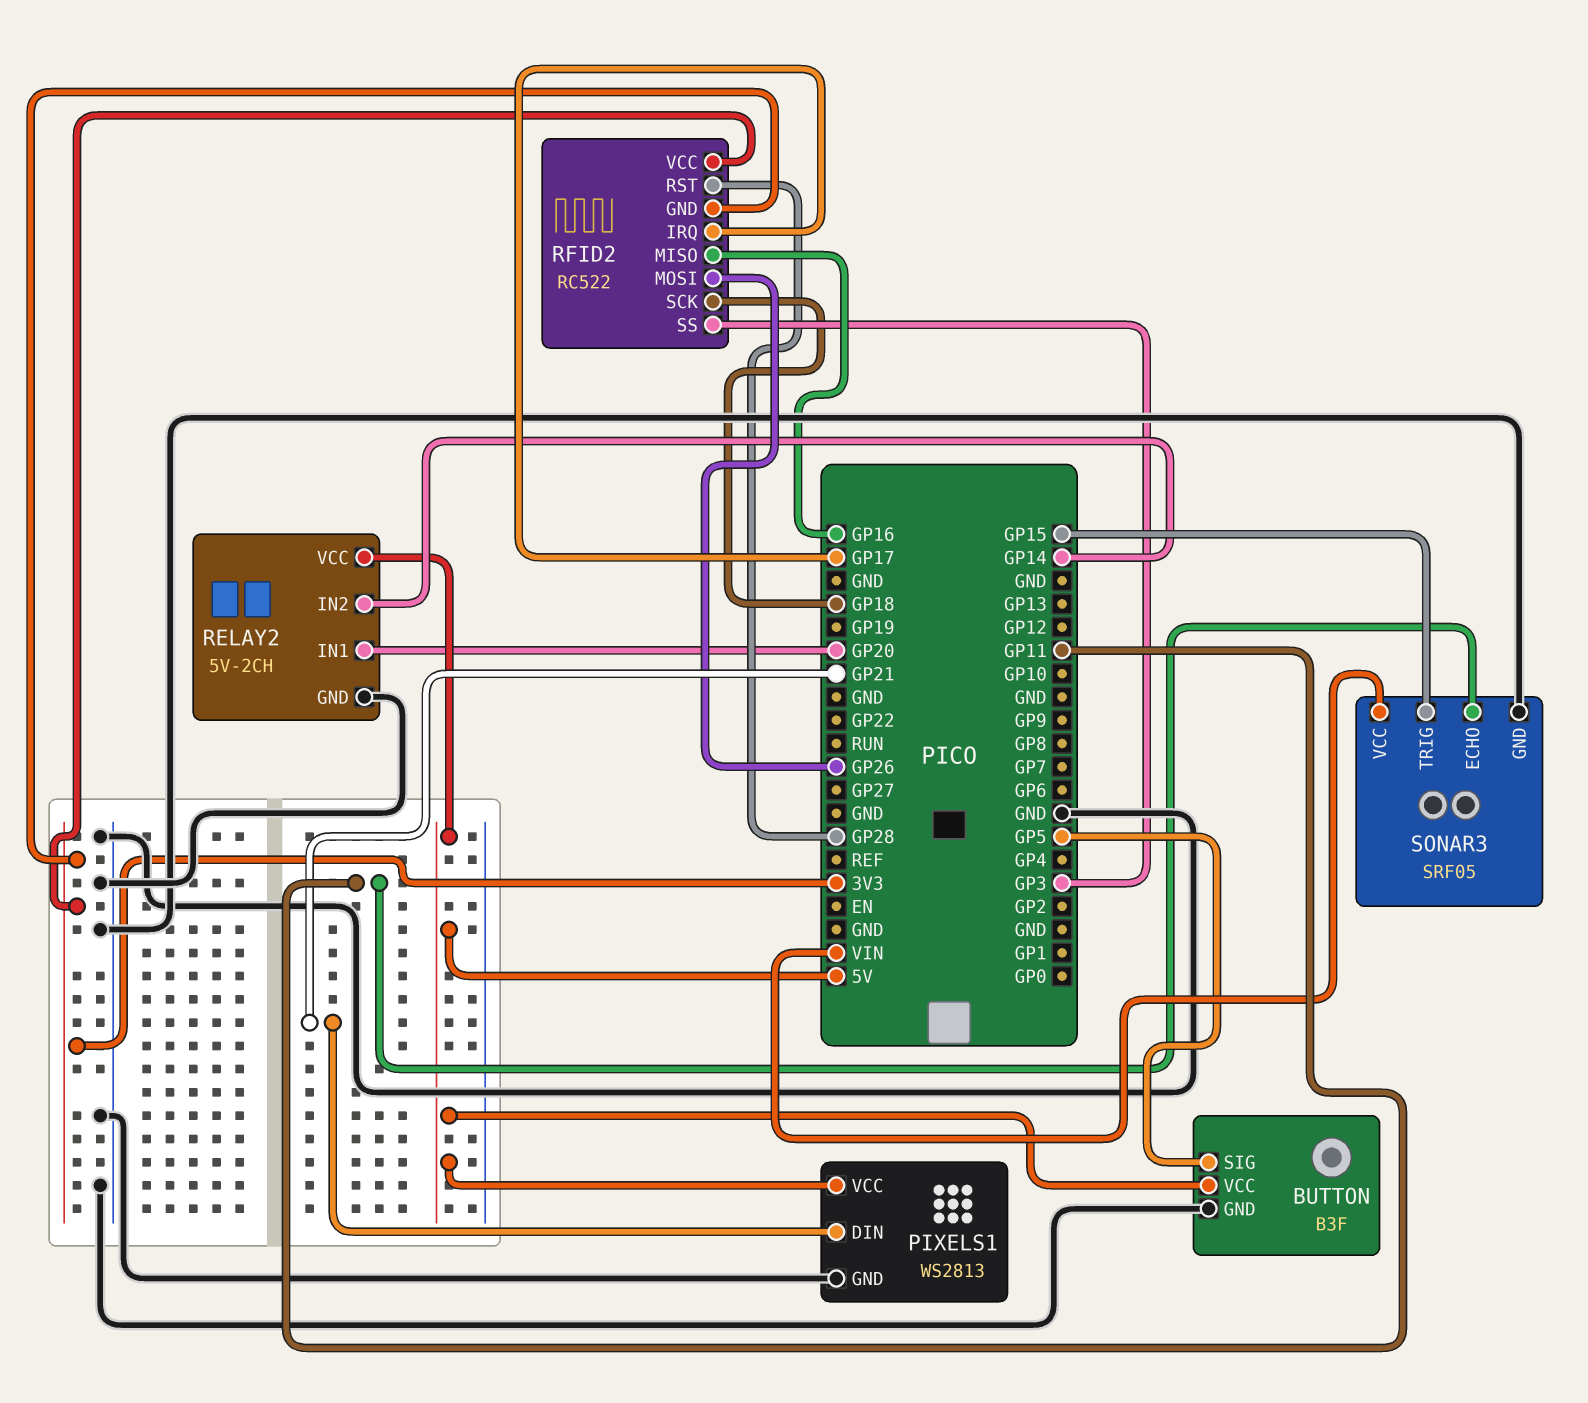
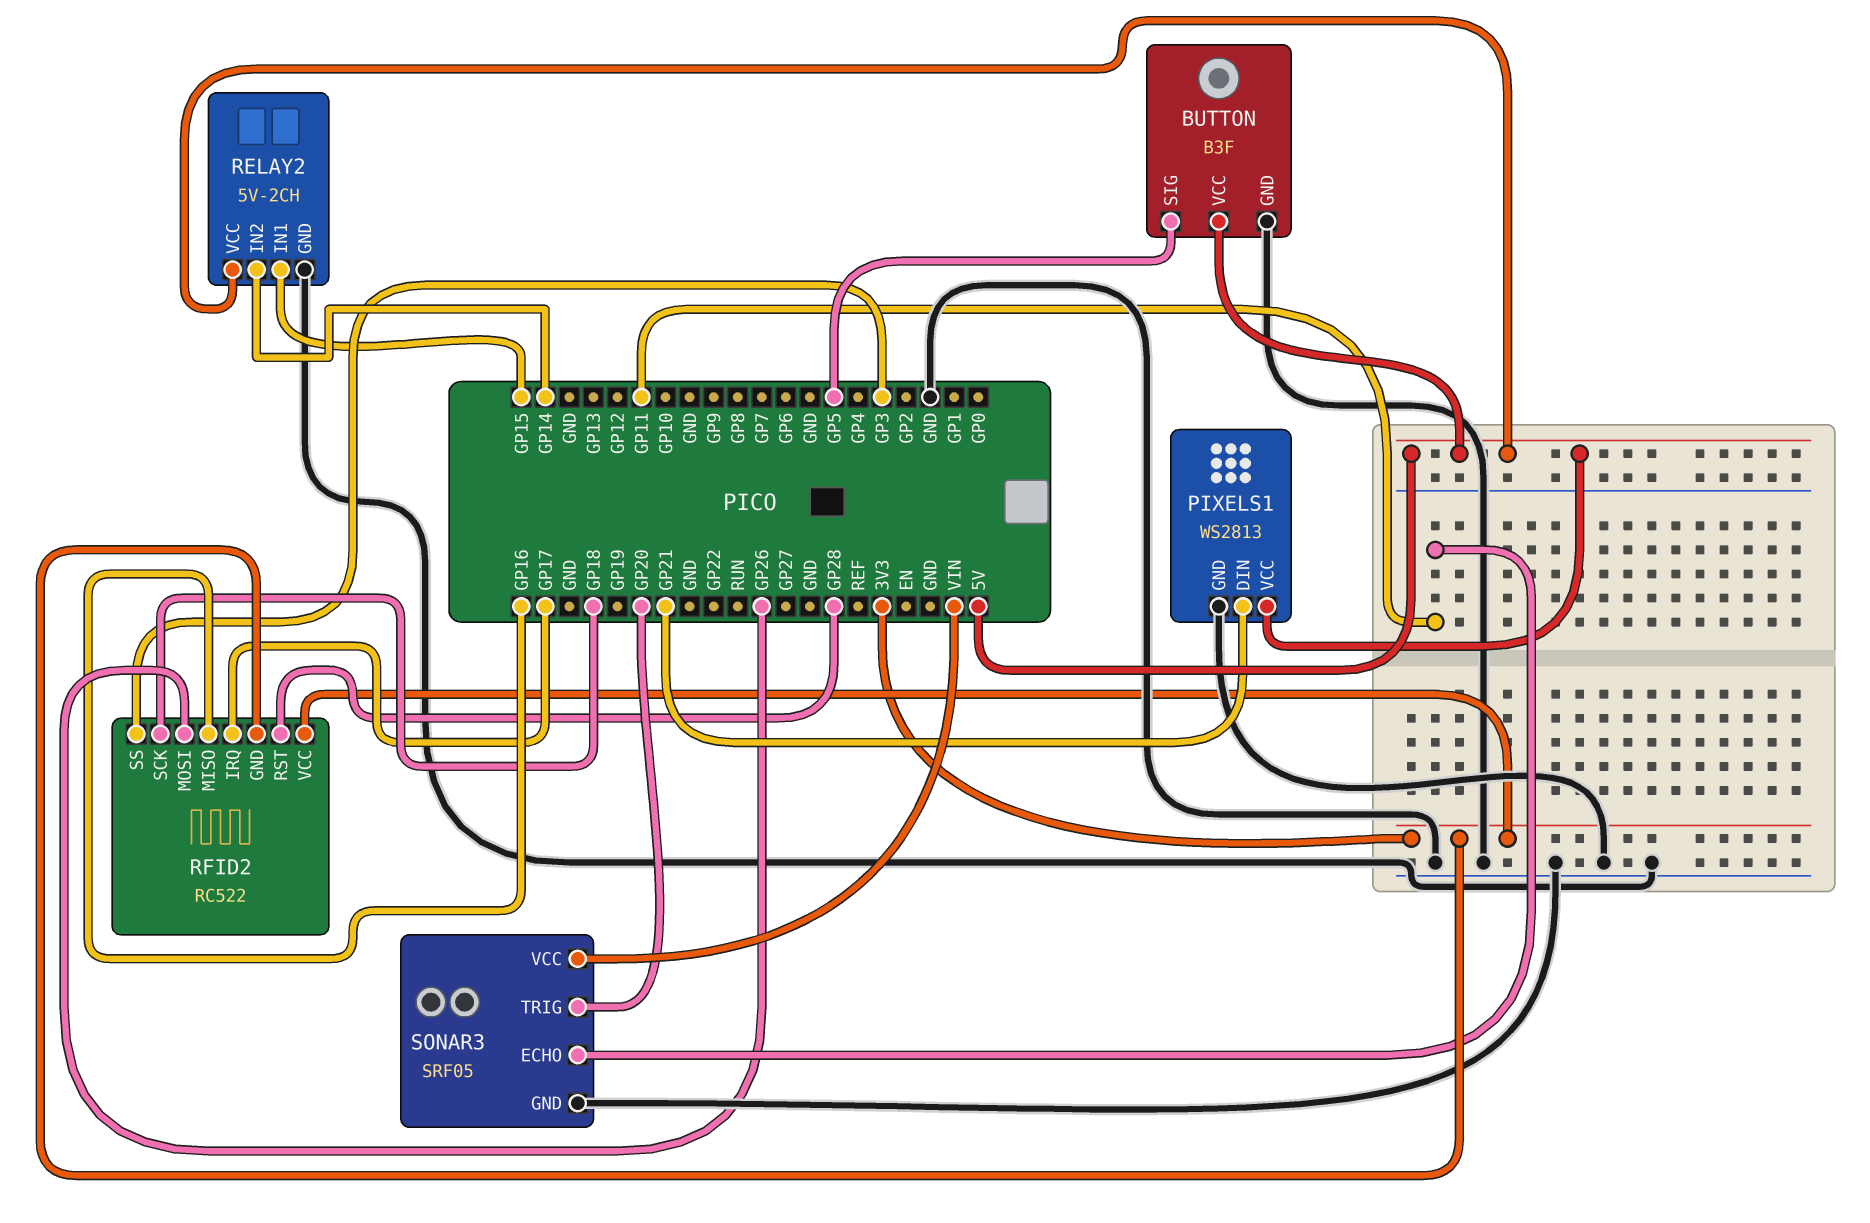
RELAY2 pin IN1: GP20 -> GP15
SONAR3 pin TRIG: GP15 -> GP20

